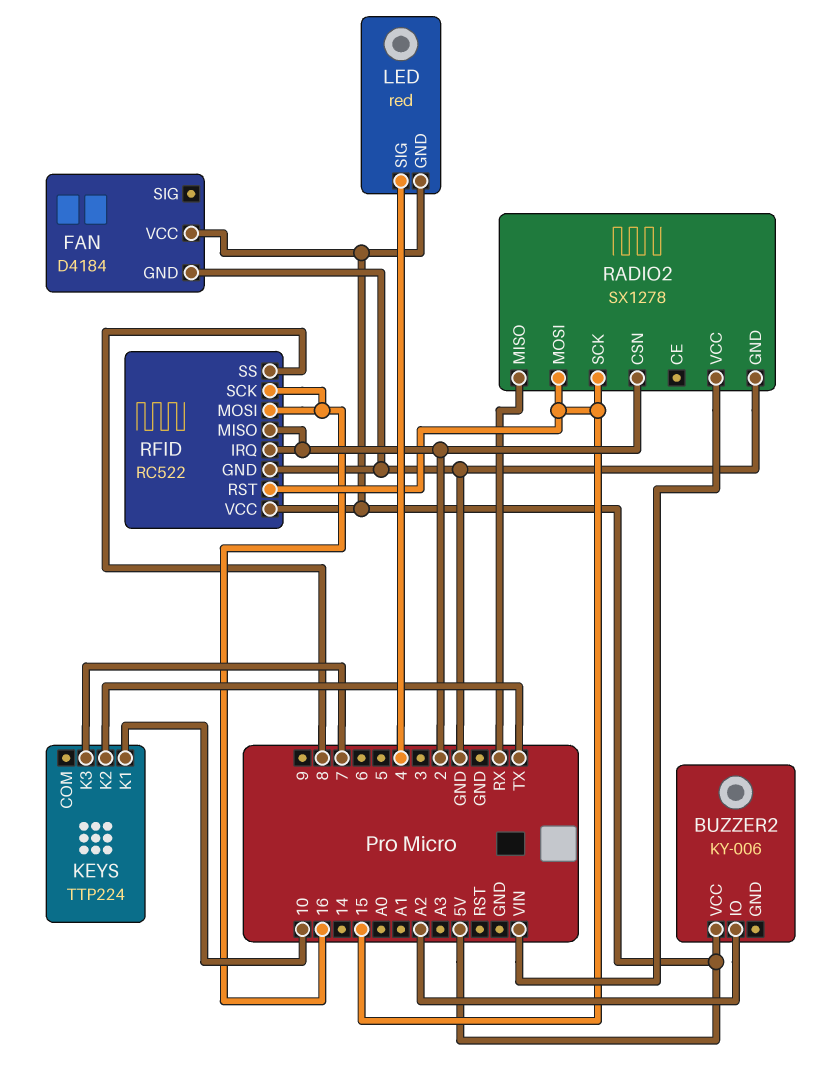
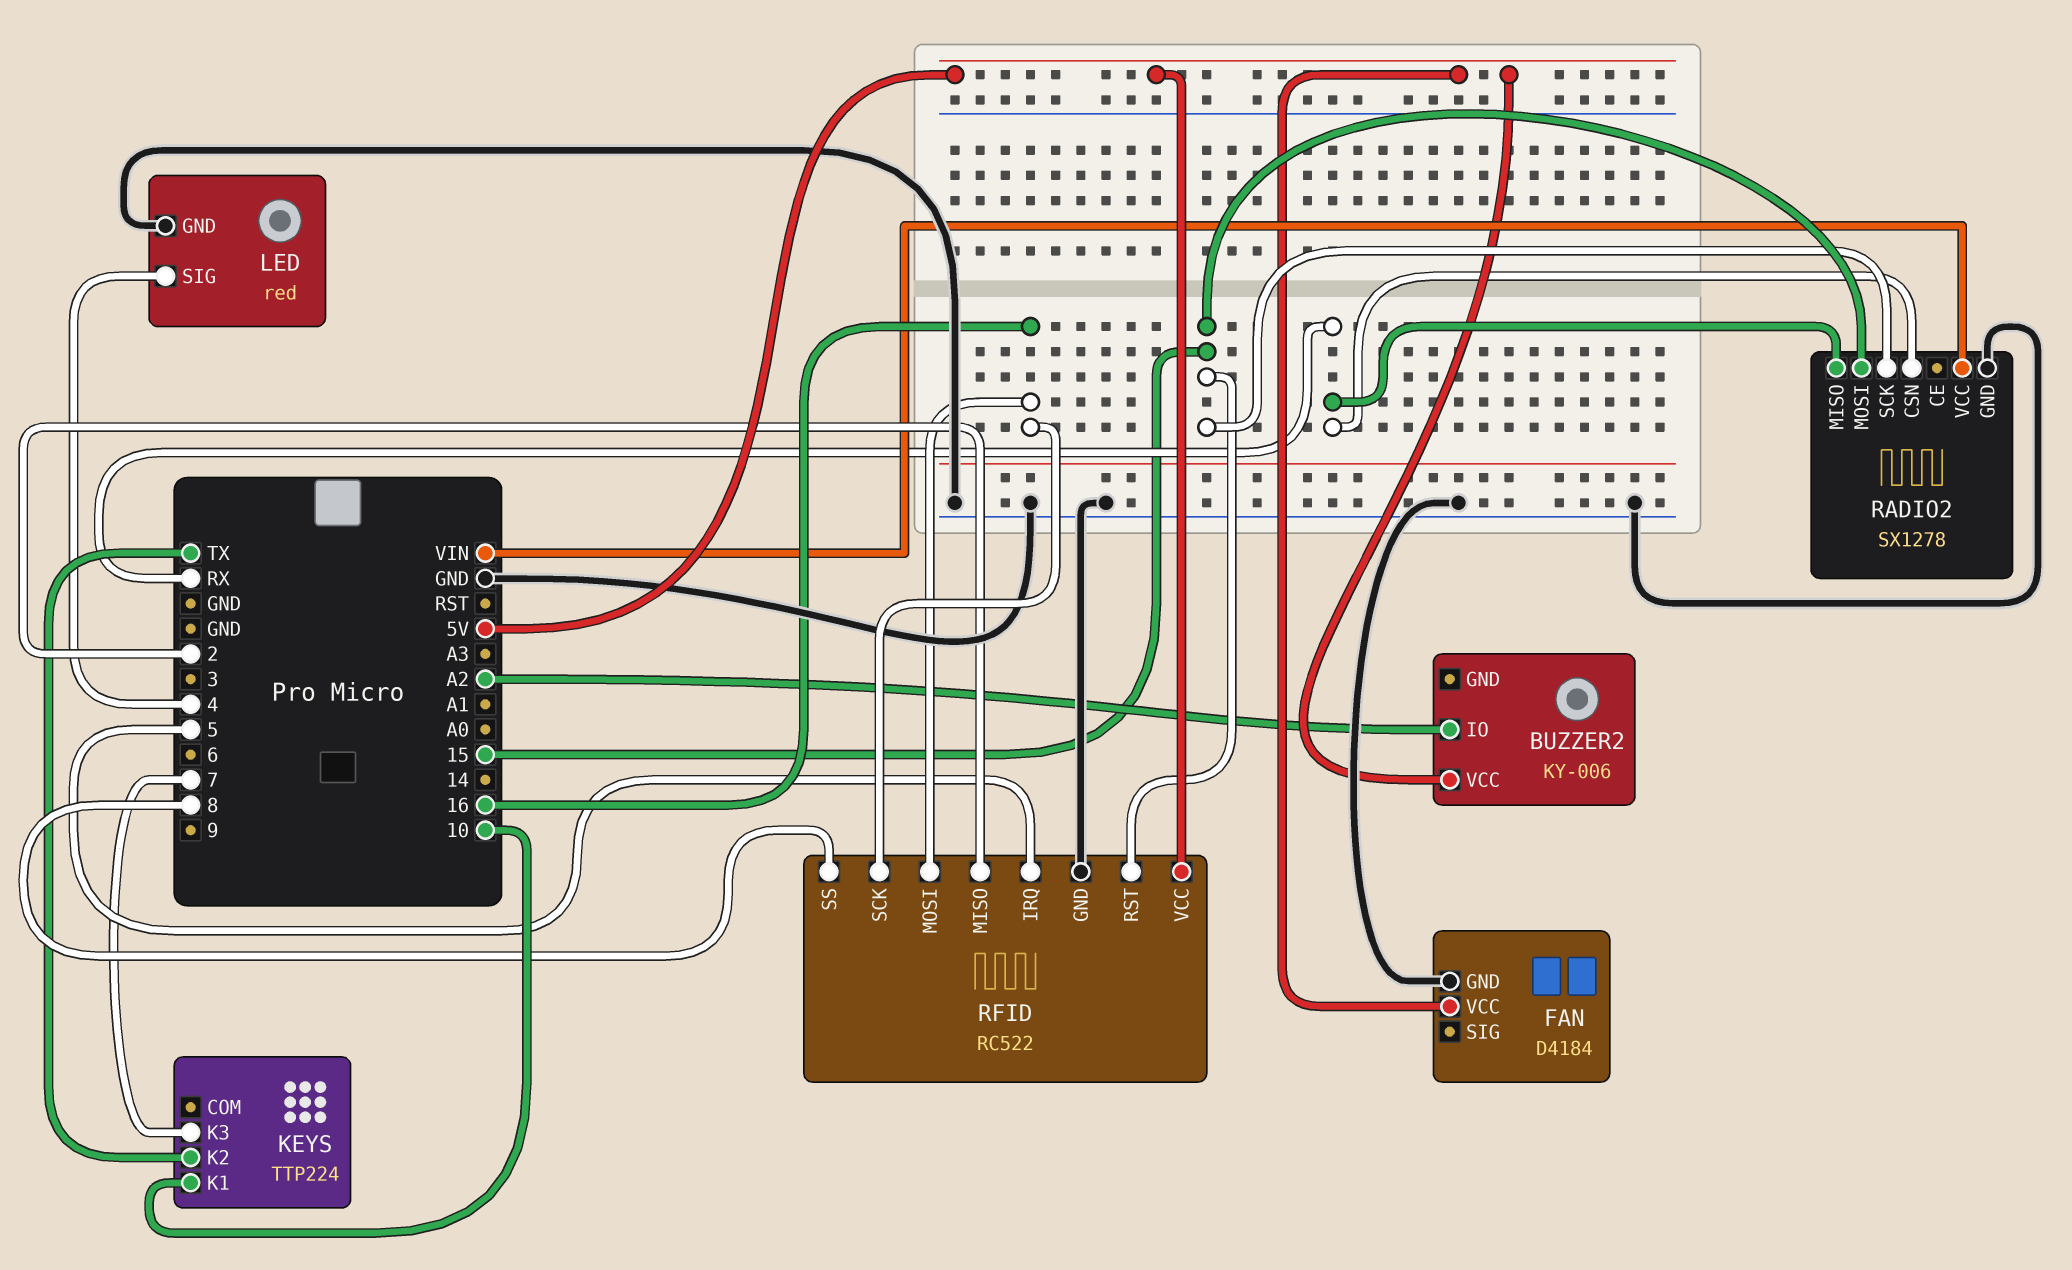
LED pin GND: 5V -> GND
RADIO2 pin CSN: 2 -> RX
RFID pin IRQ: 2 -> 5

